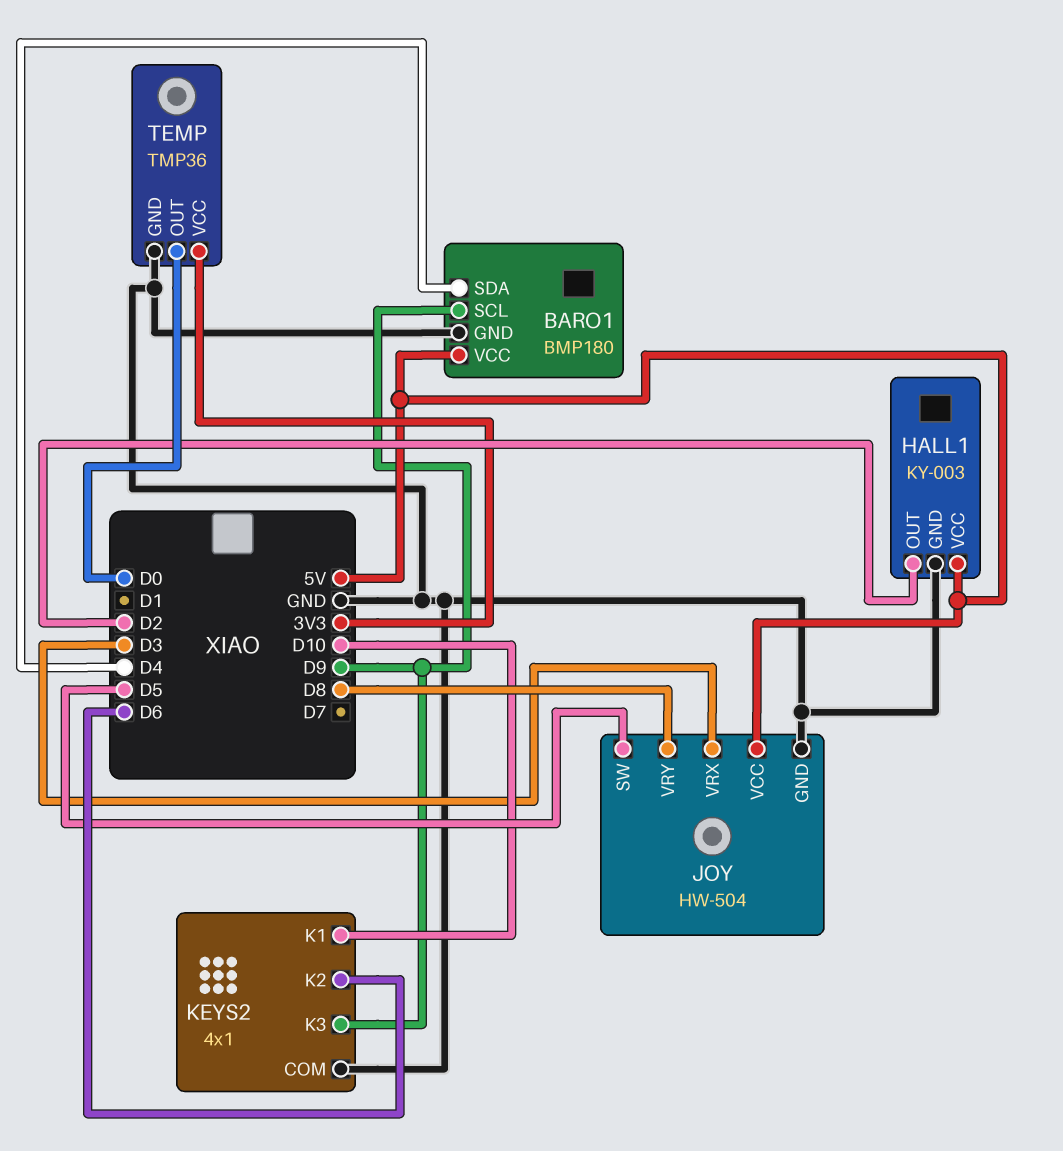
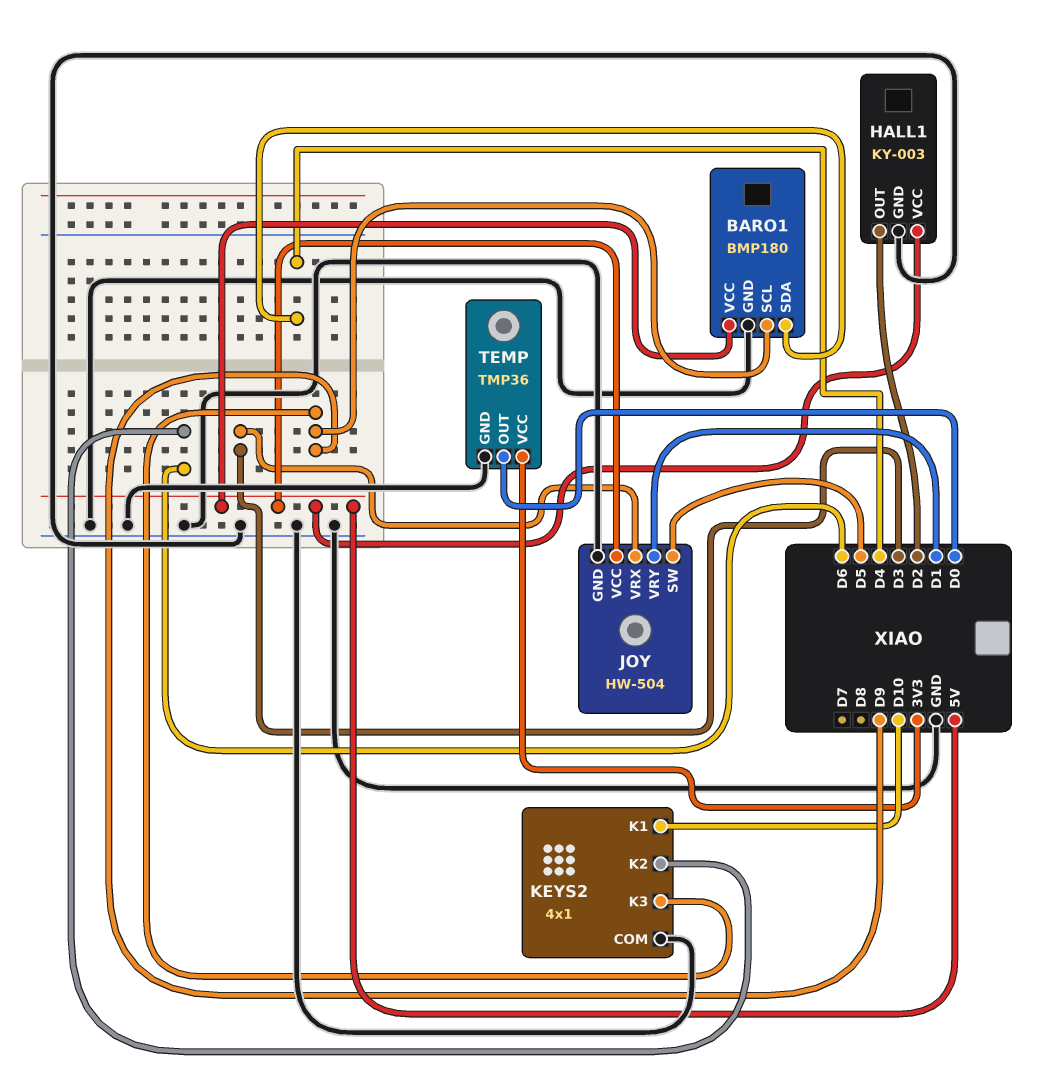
JOY pin VRY: D8 -> D1

